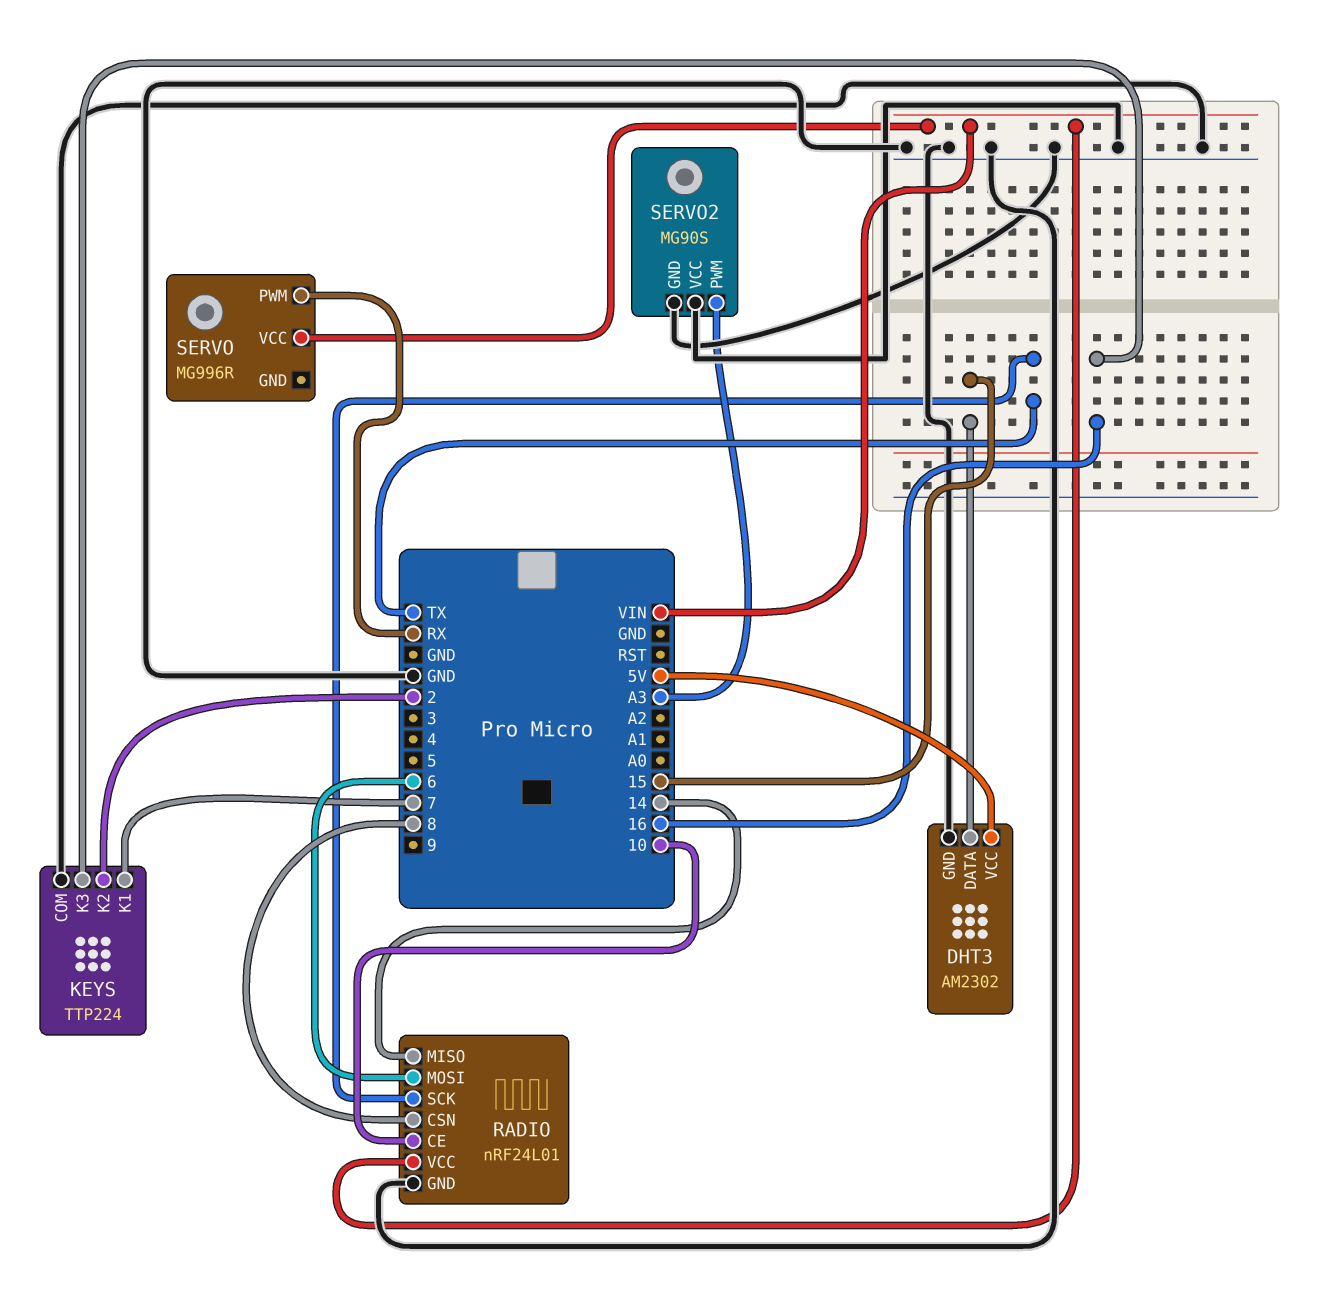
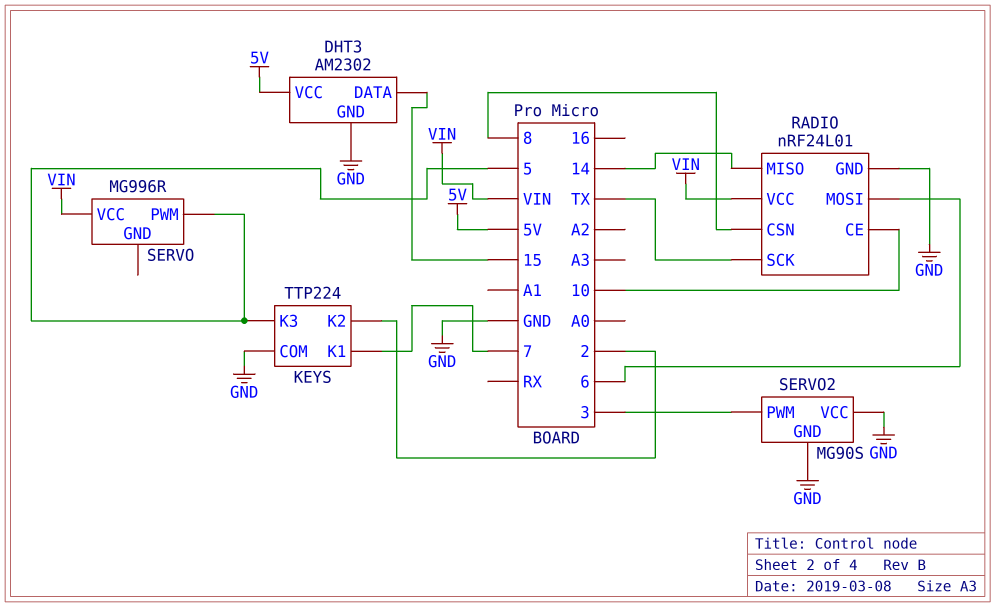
KEYS pin K3: 16 -> 5
SERVO pin PWM: RX -> 5
SERVO2 pin PWM: A3 -> 3

